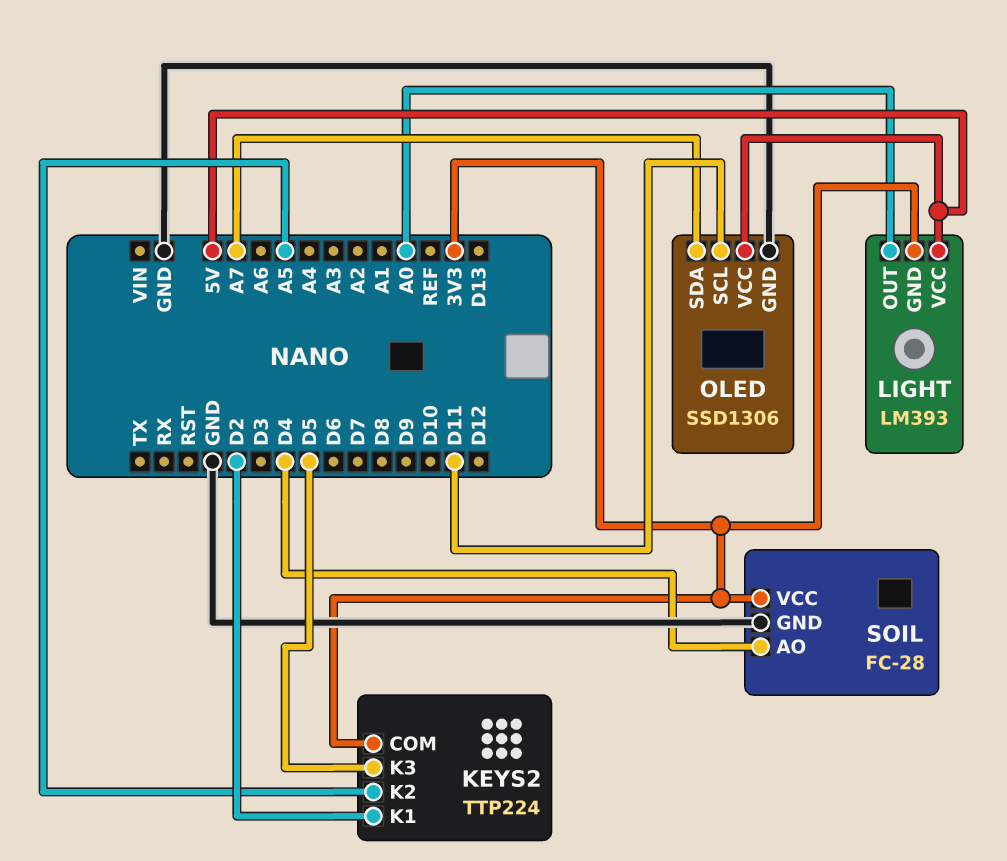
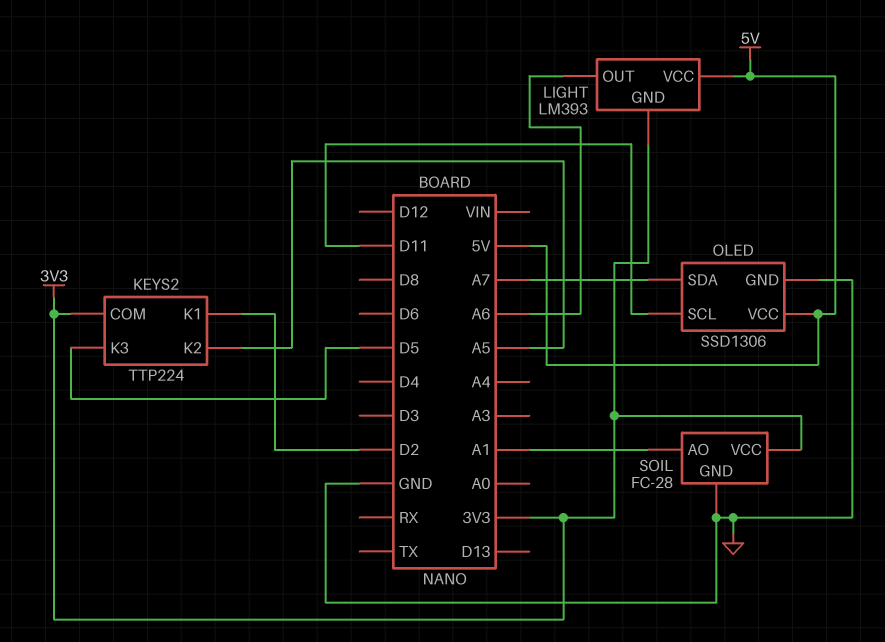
LIGHT pin OUT: A0 -> A6
SOIL pin AO: D4 -> A1

